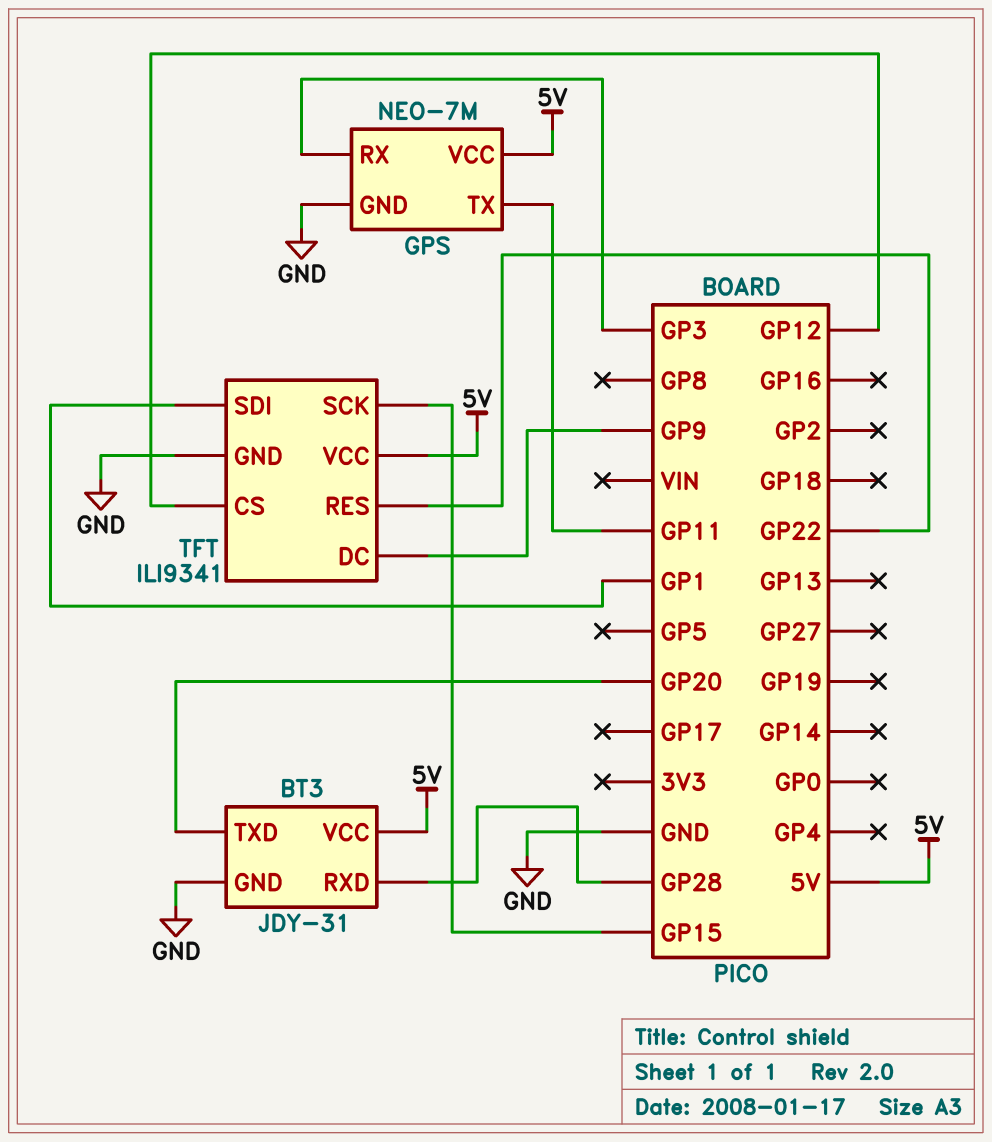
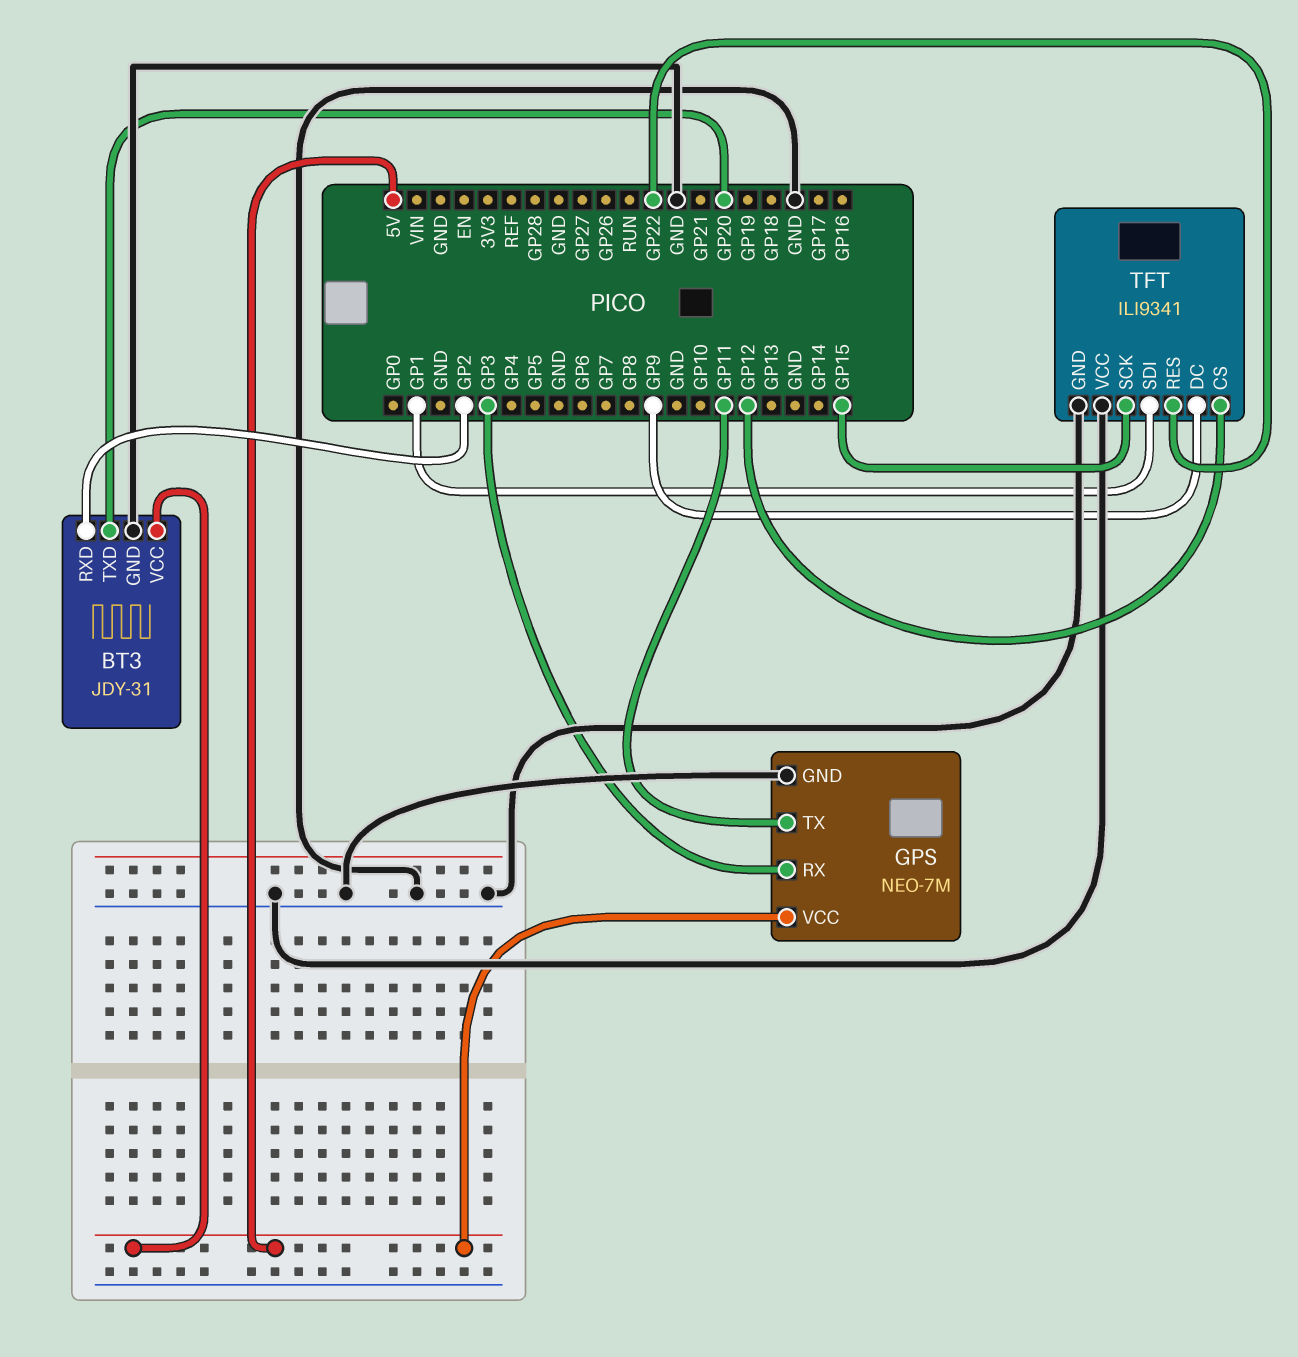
BT3 pin RXD: GP28 -> GP2
TFT pin VCC: 5V -> GND

